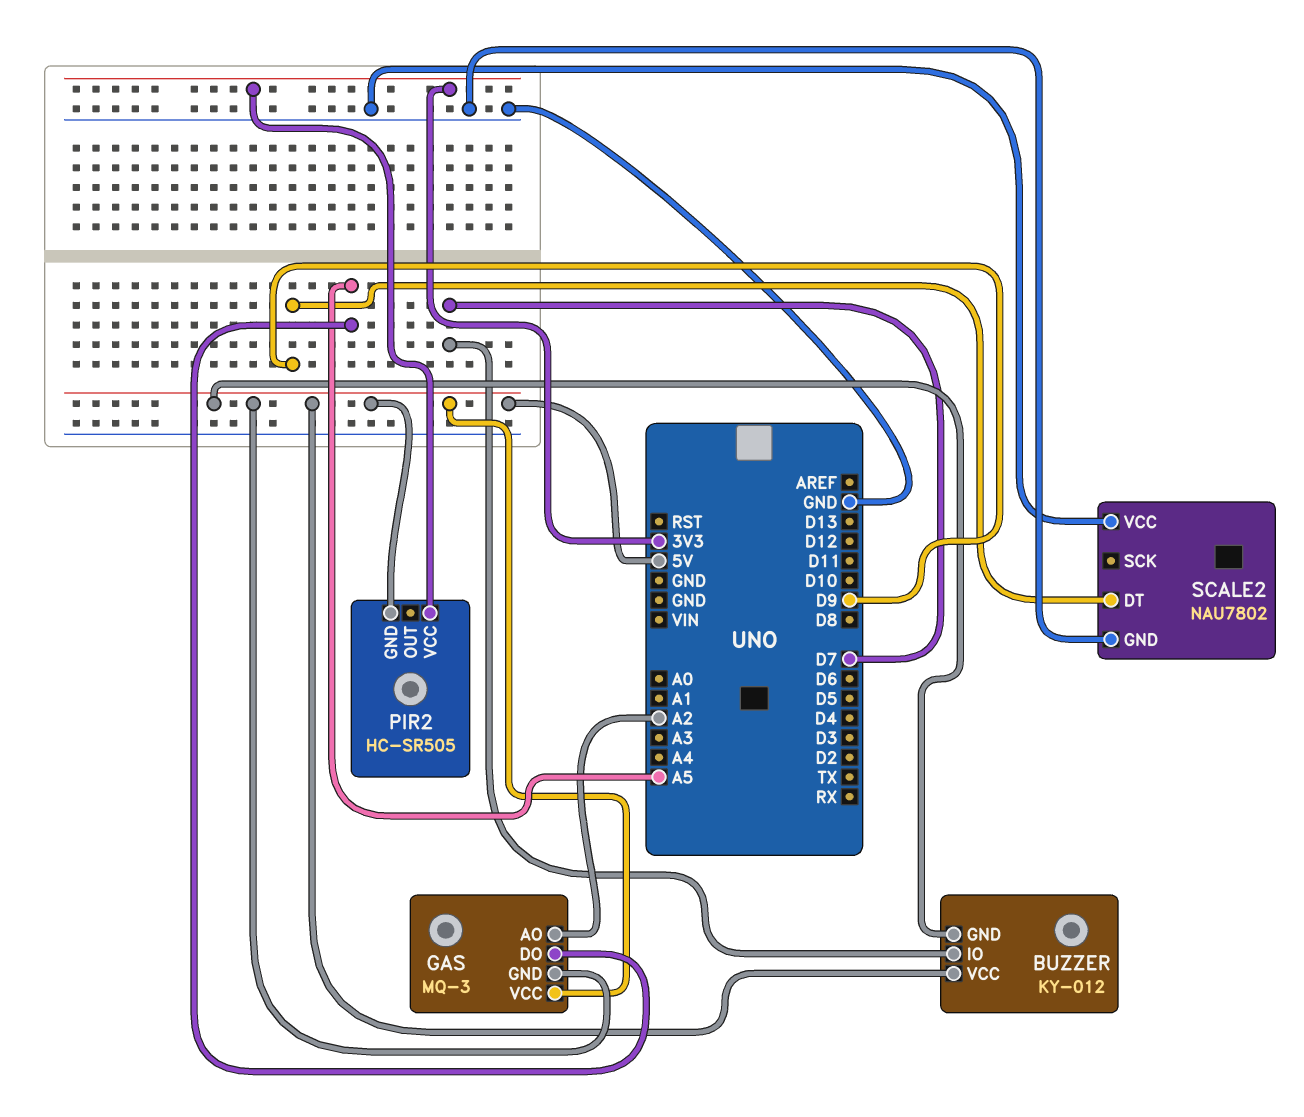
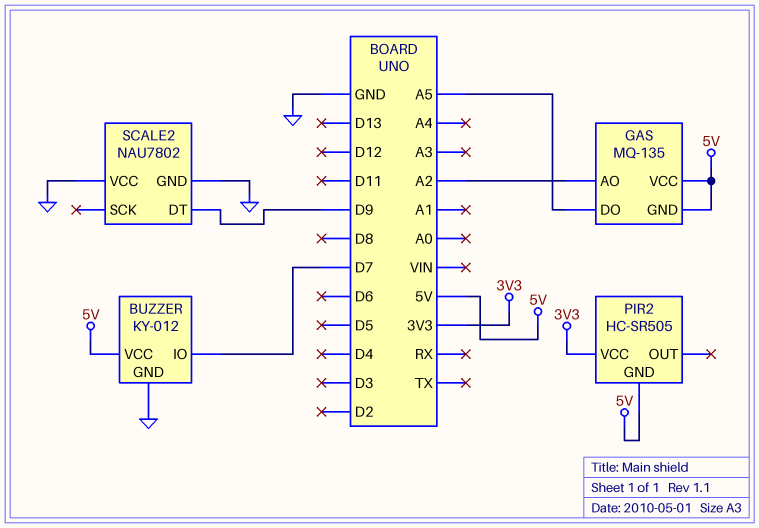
BUZZER pin GND: 5V -> GND
GAS: MQ-3 -> MQ-135

